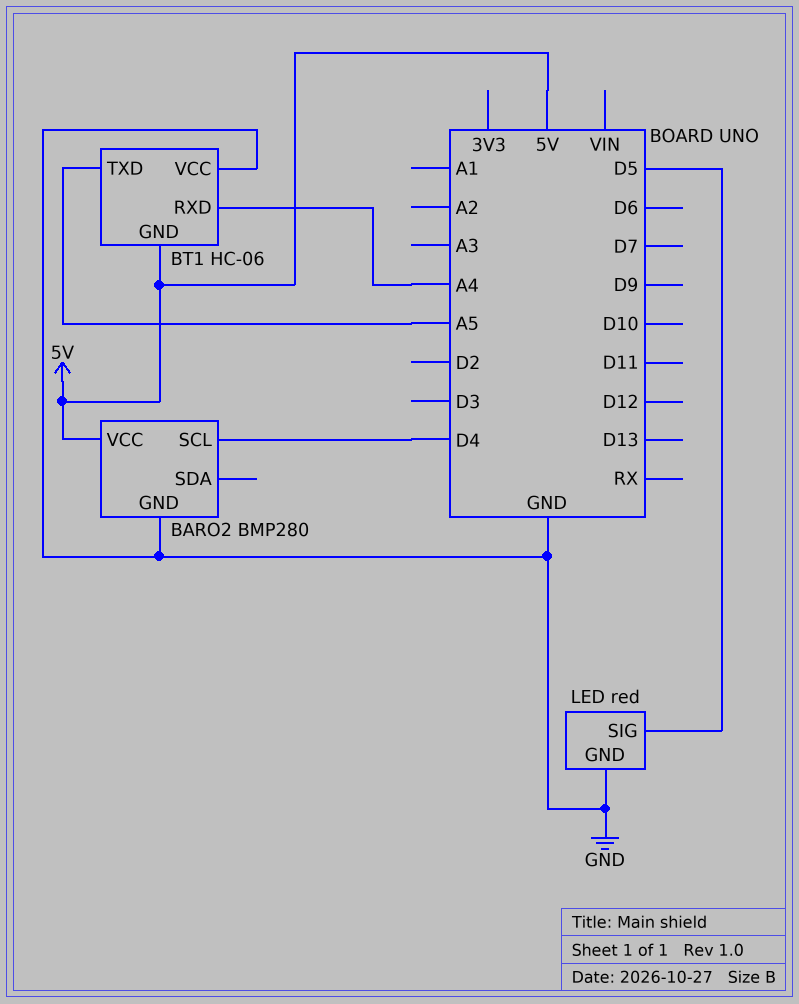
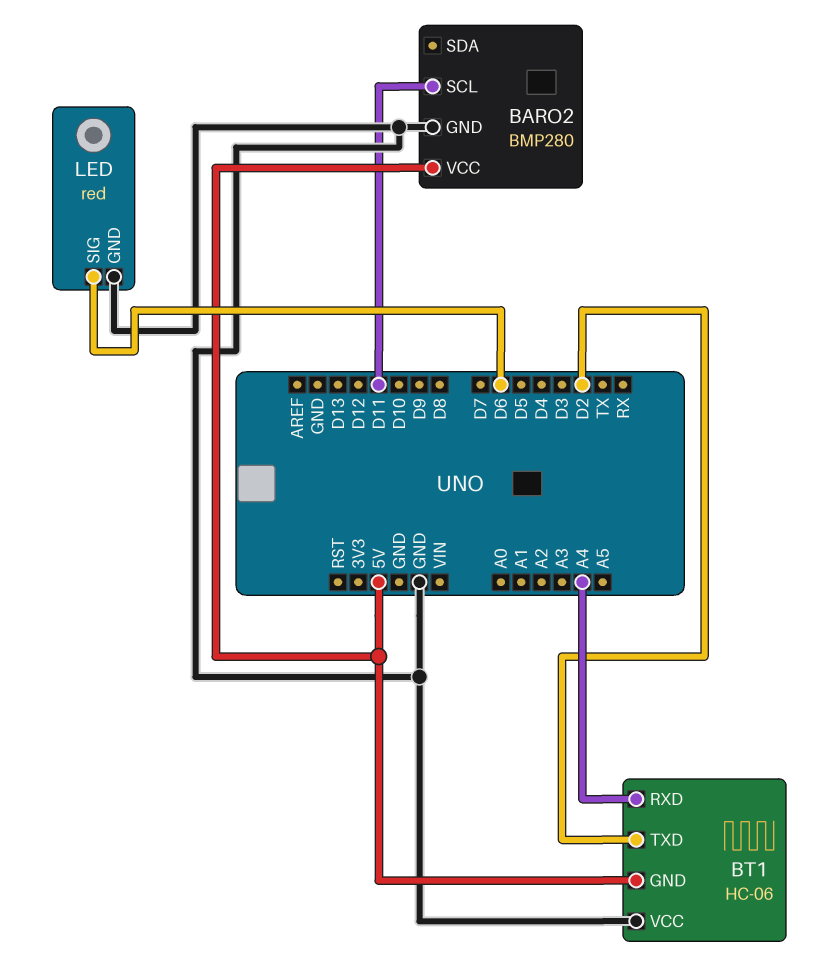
BARO2 pin SCL: D4 -> D11
BT1 pin TXD: A5 -> D2
LED pin SIG: D5 -> D6

